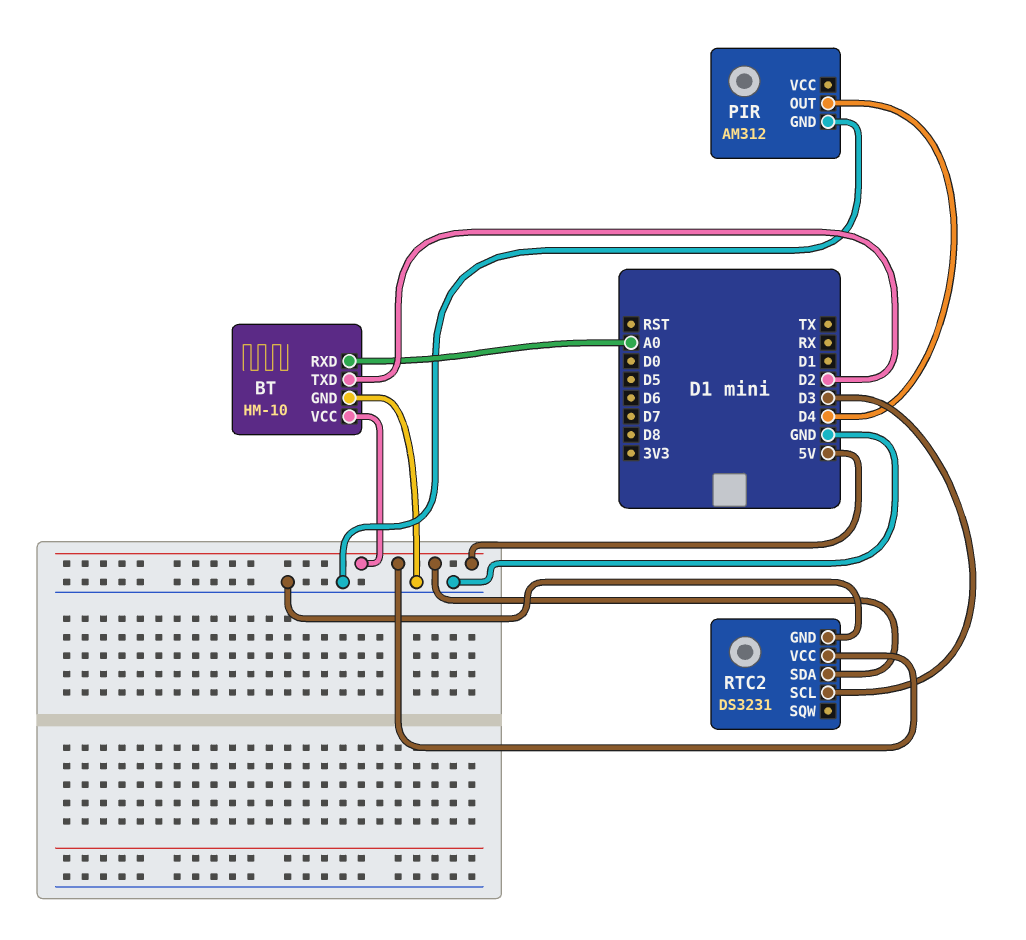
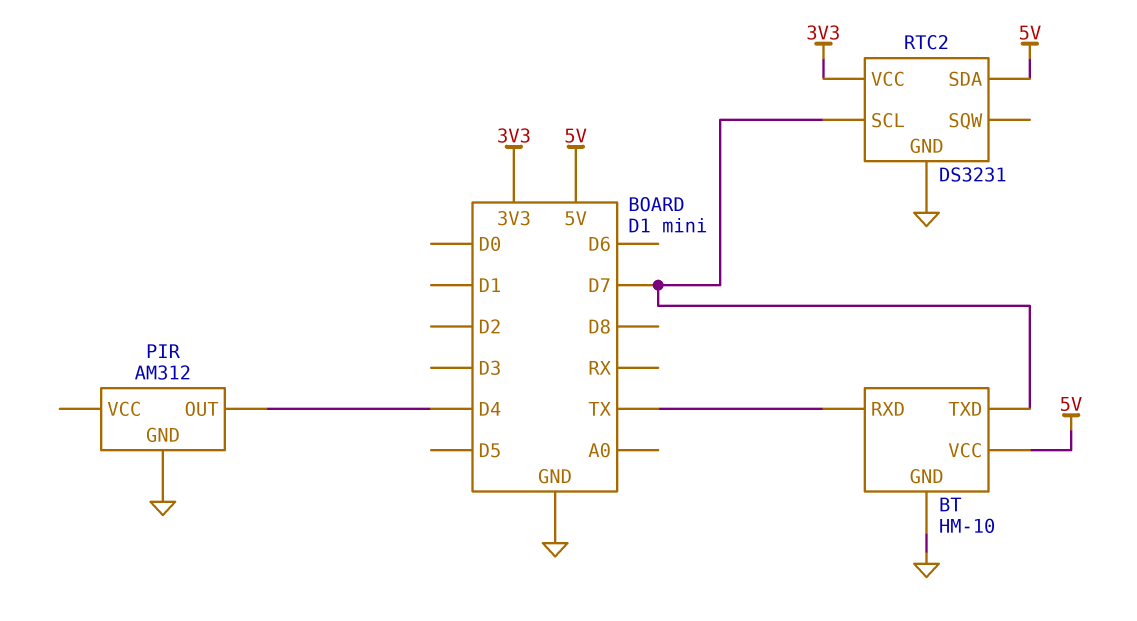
BT pin RXD: A0 -> TX
BT pin TXD: D2 -> D7
RTC2 pin SCL: D3 -> D7
RTC2 pin VCC: 5V -> 3V3

